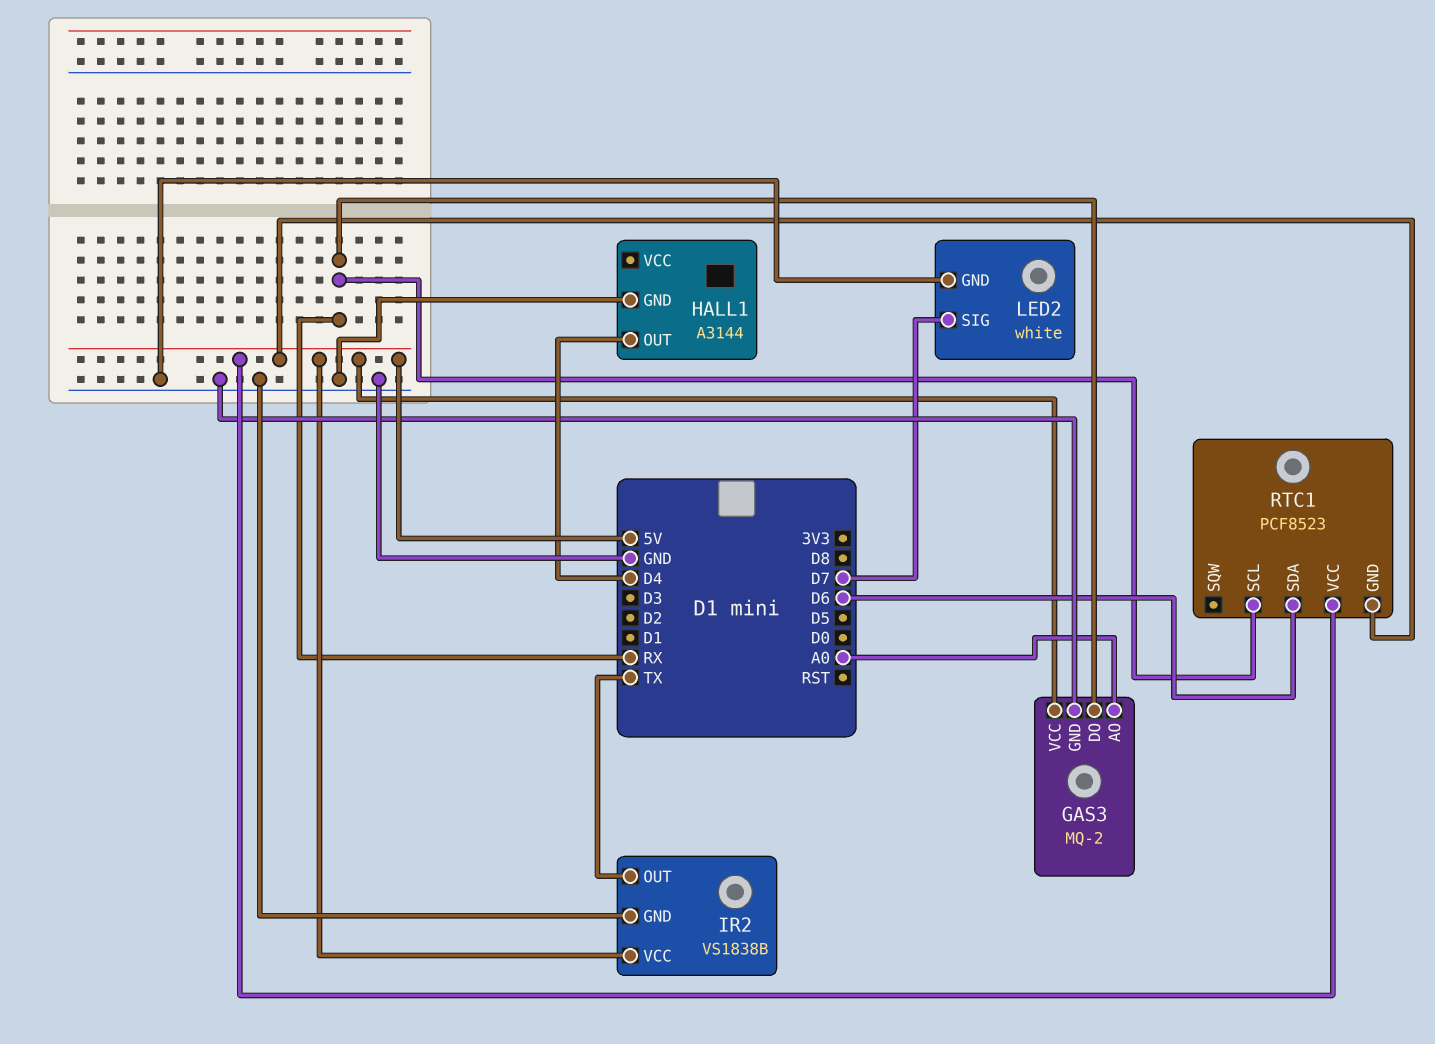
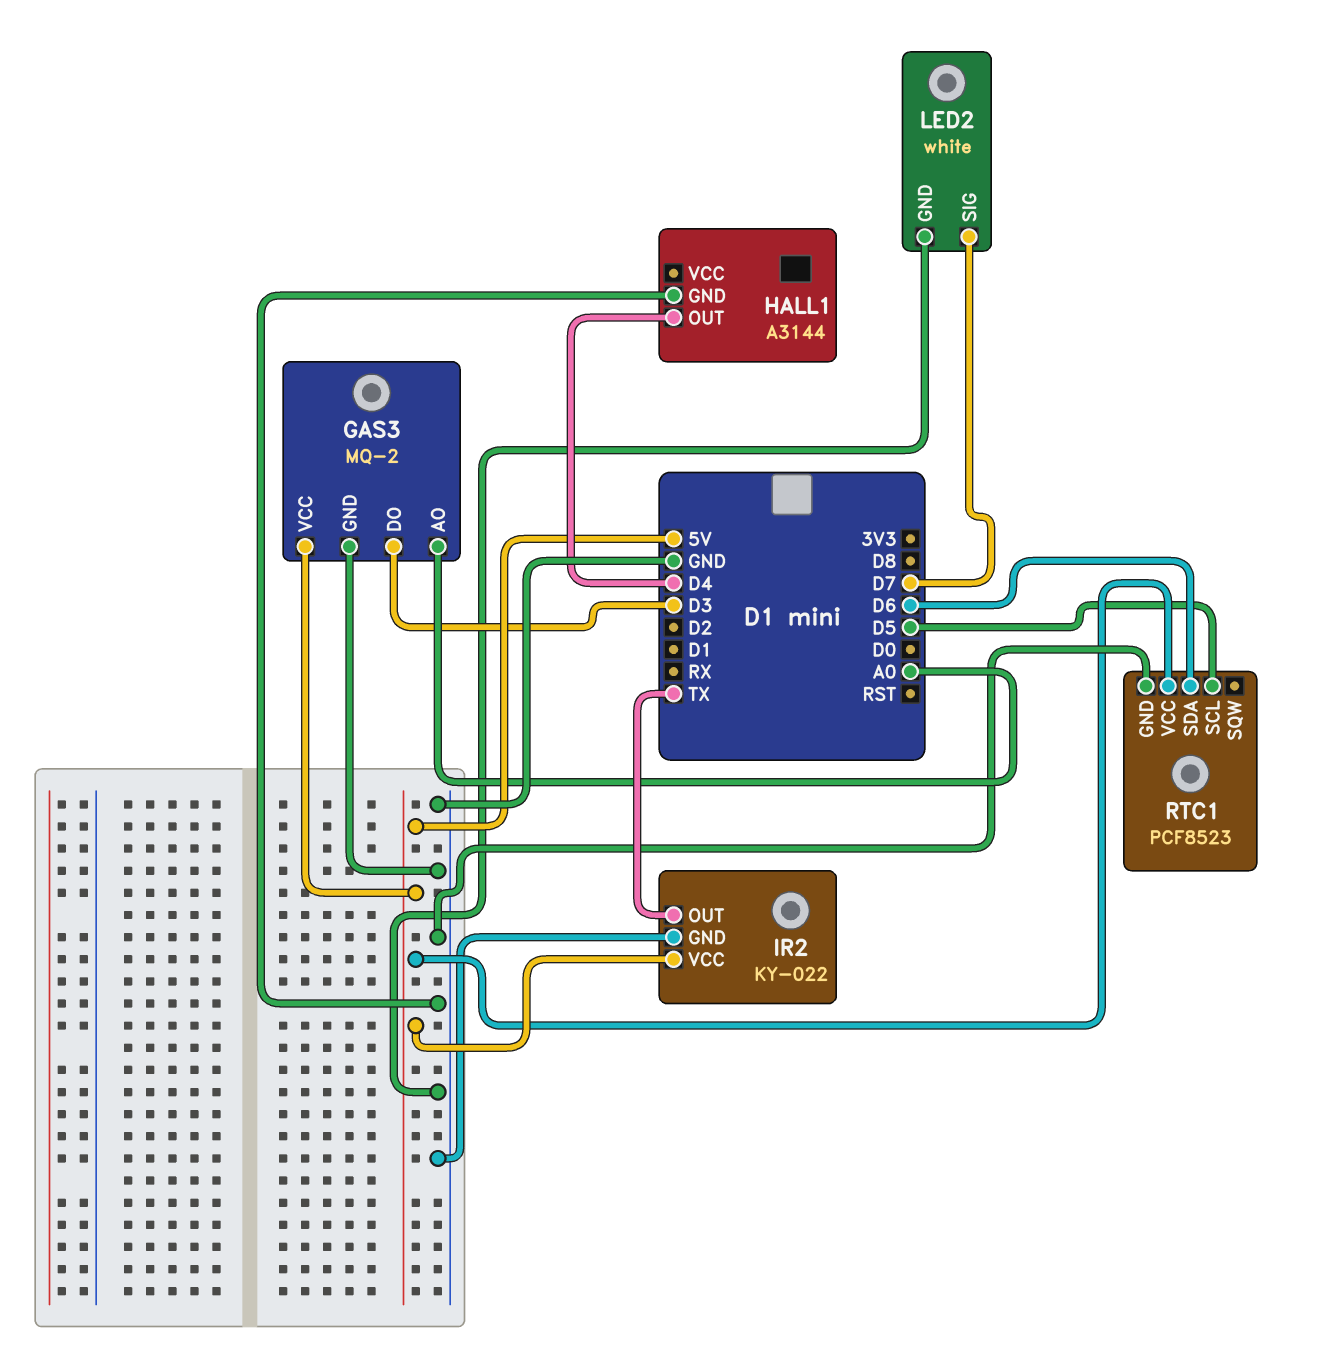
GAS3 pin DO: RX -> D3
IR2: VS1838B -> KY-022
RTC1 pin GND: 5V -> GND
RTC1 pin SCL: RX -> D5

